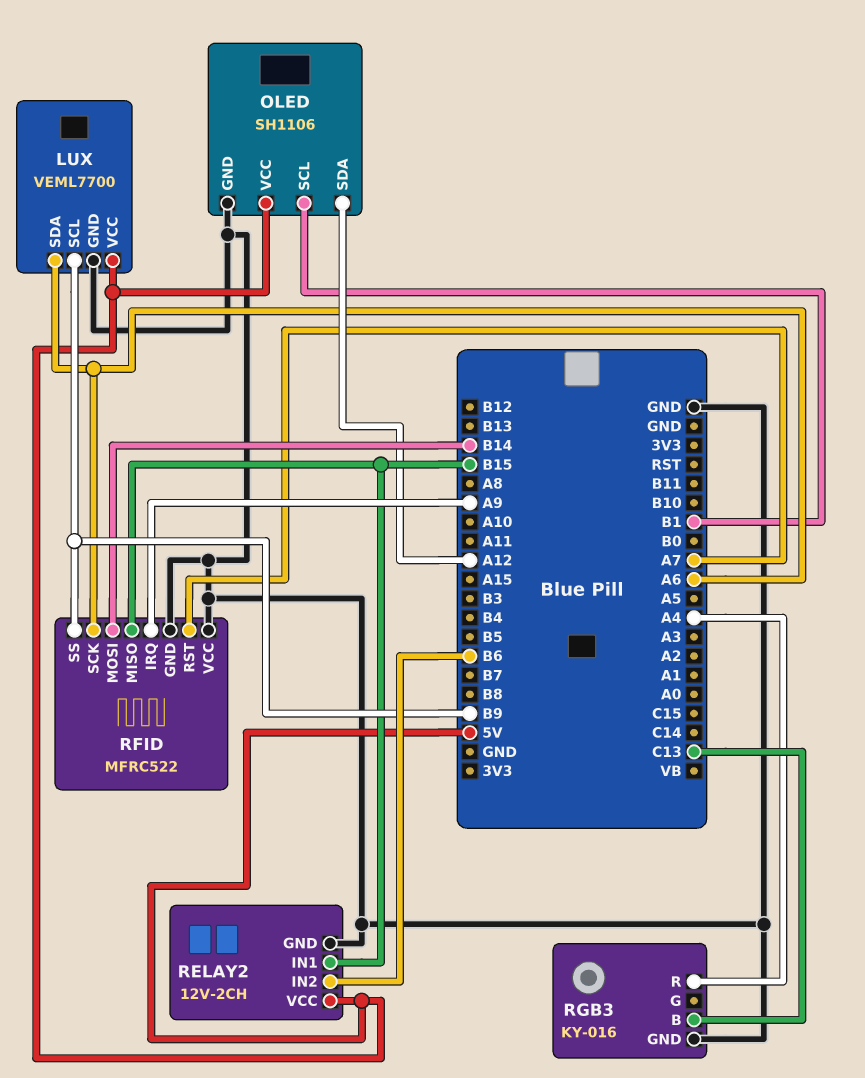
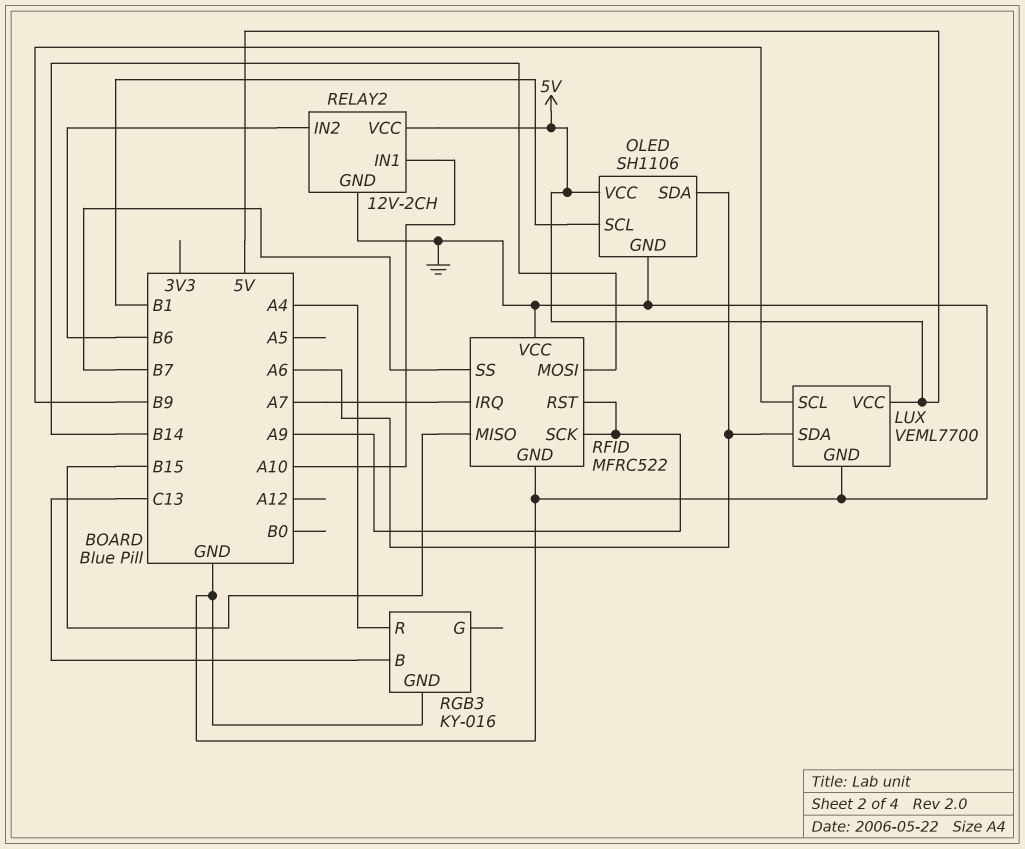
OLED pin SDA: A12 -> A6
RELAY2 pin IN1: B15 -> A10
RFID pin IRQ: A9 -> A7
RFID pin RST: A7 -> A9
RFID pin SCK: A6 -> A9
RFID pin SS: B9 -> B7

